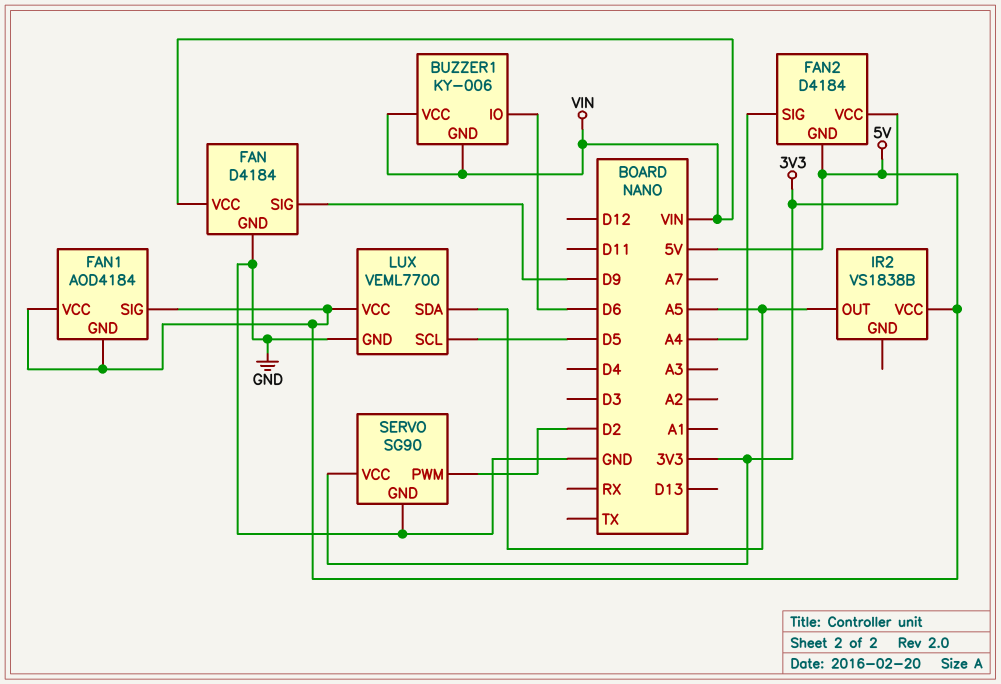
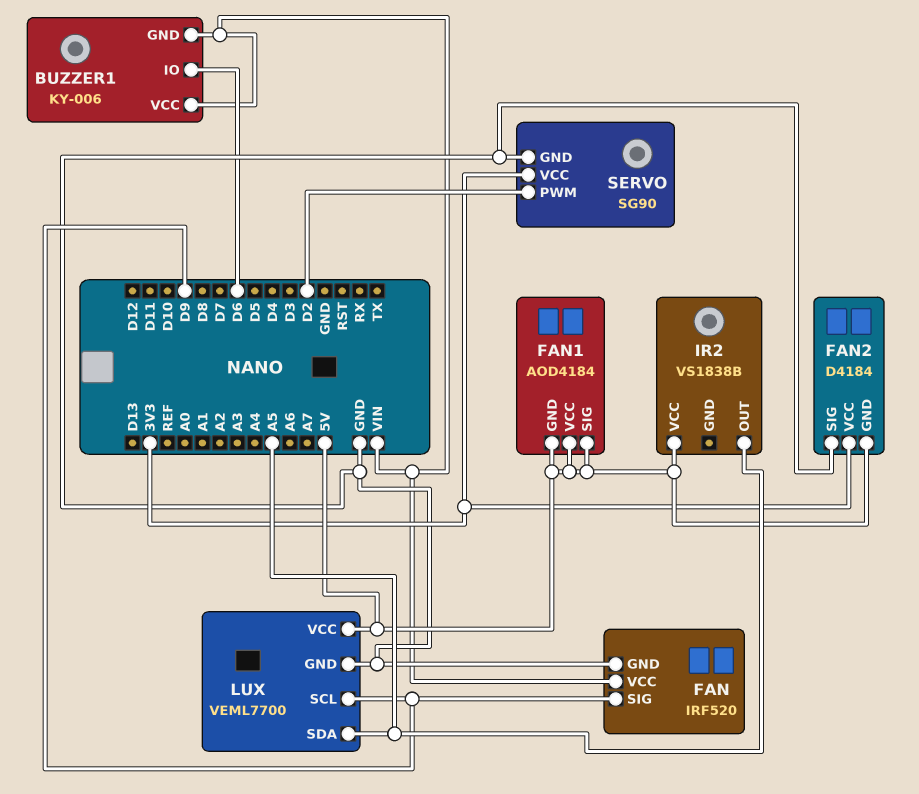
FAN: D4184 -> IRF520
FAN2 pin SIG: A4 -> GND
LUX pin SCL: D5 -> D9

